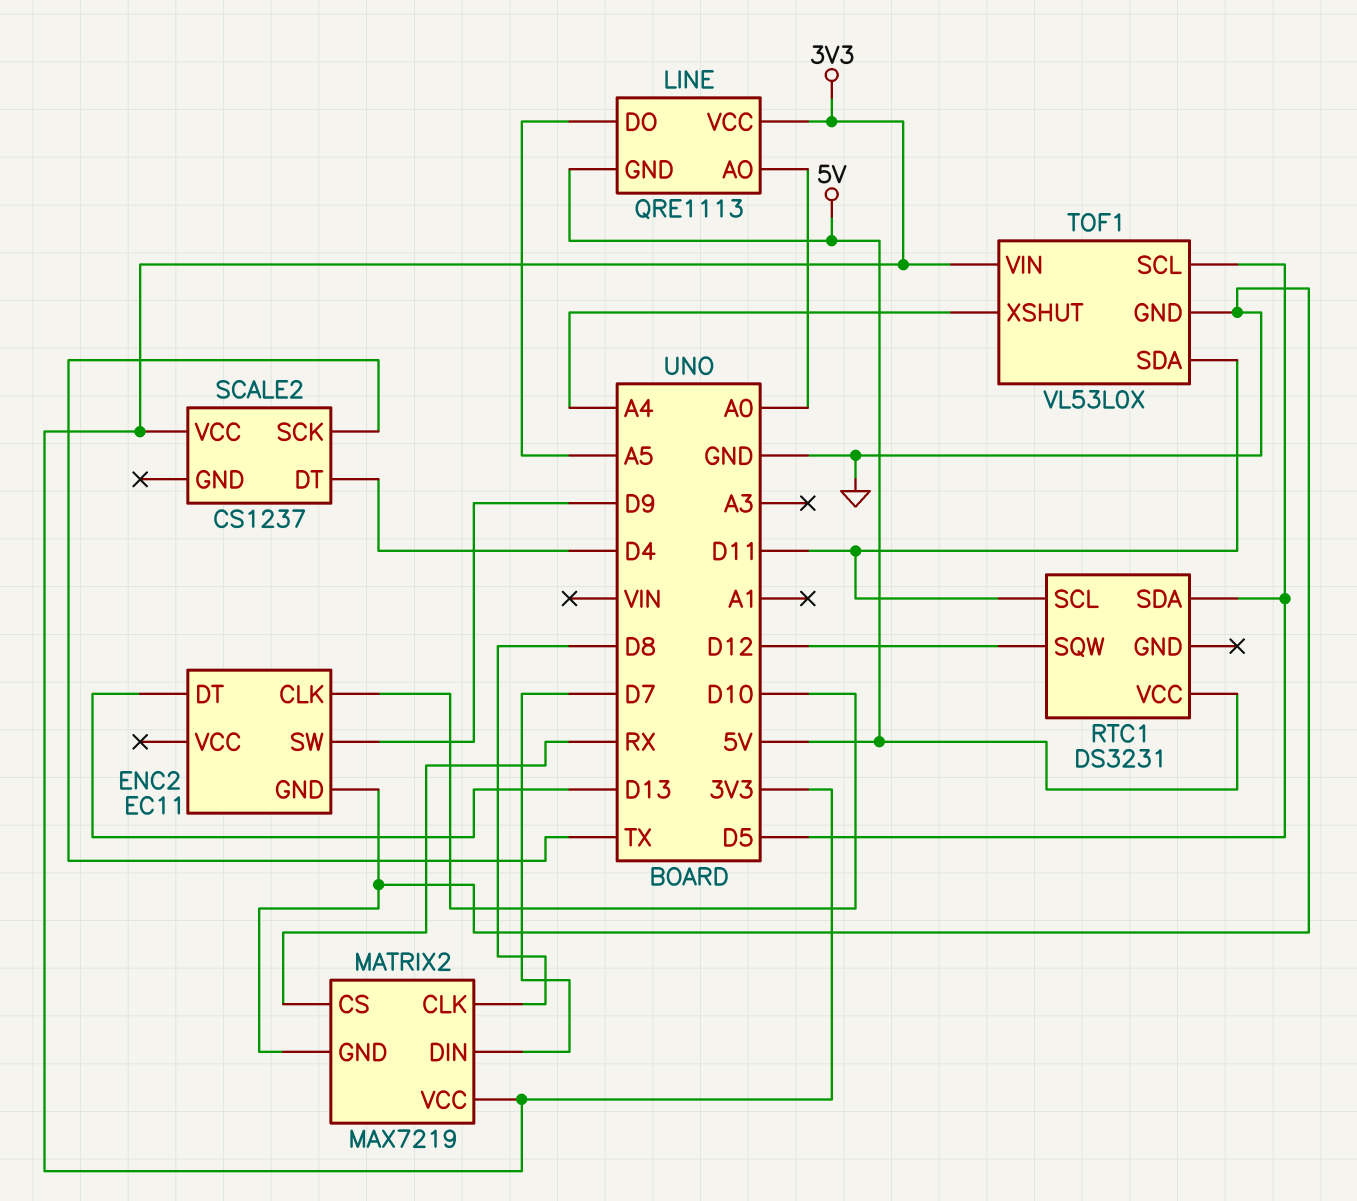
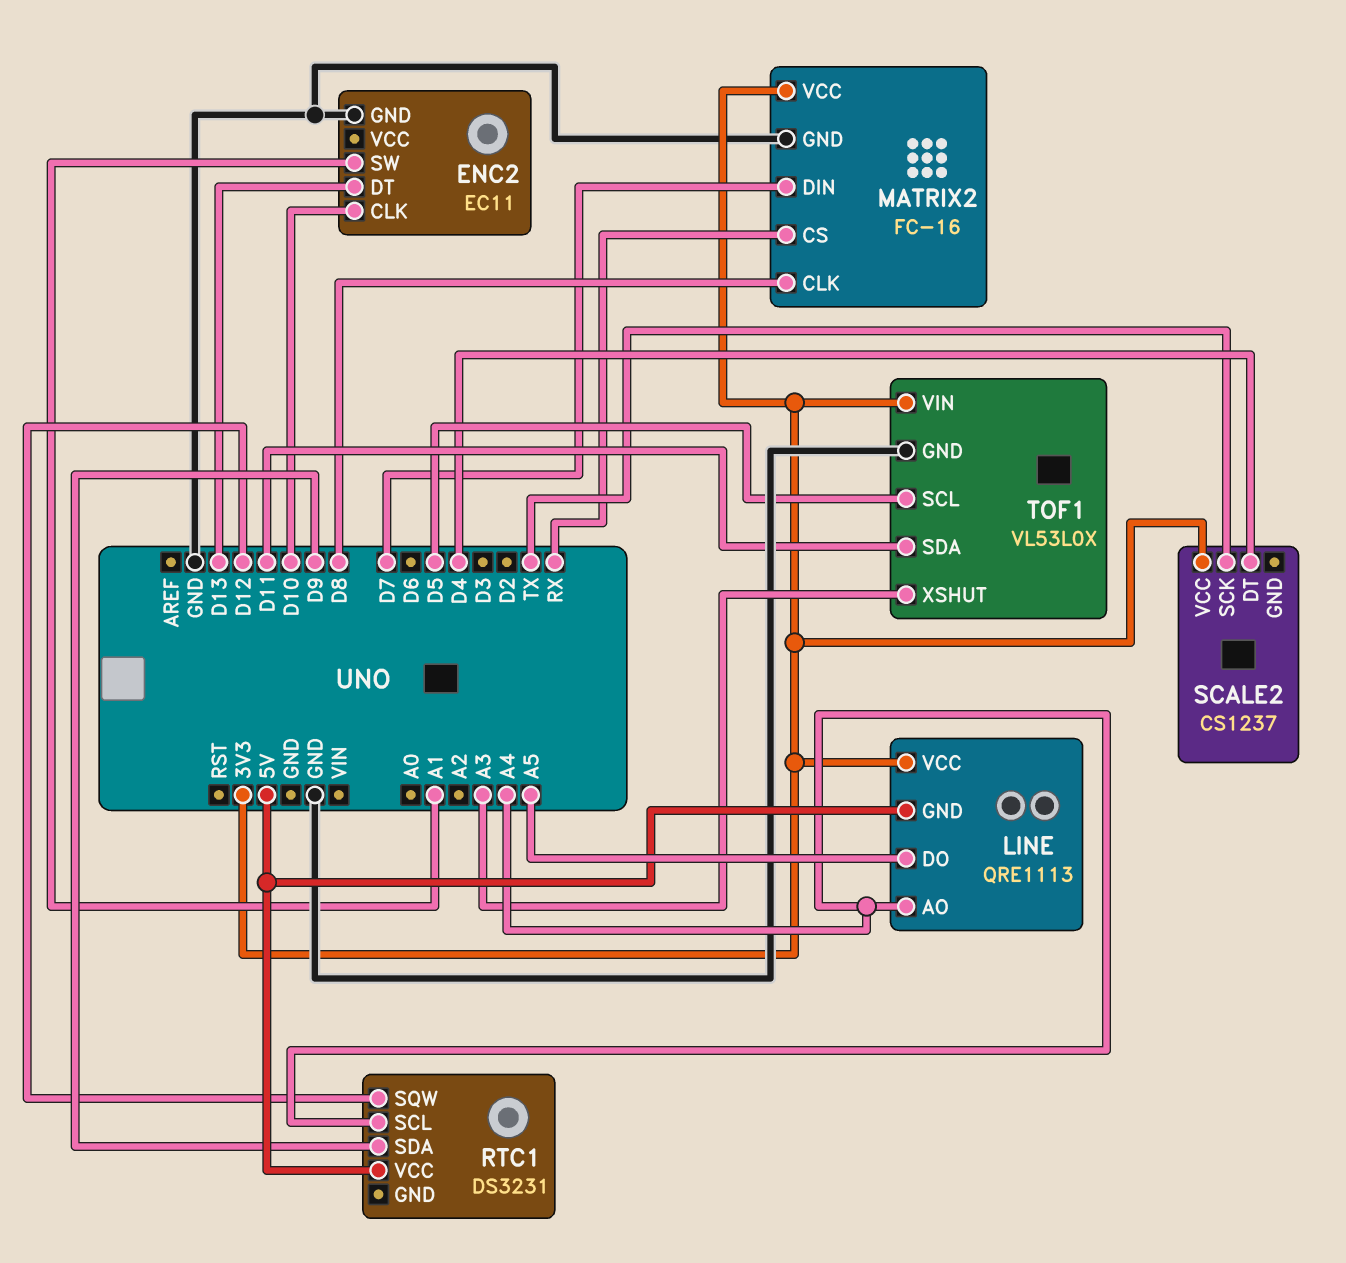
ENC2 pin SW: D9 -> A1
LINE pin AO: A0 -> A4
MATRIX2: MAX7219 -> FC-16
RTC1 pin SCL: D11 -> A4
RTC1 pin SDA: D5 -> D9
TOF1 pin XSHUT: A4 -> A3

